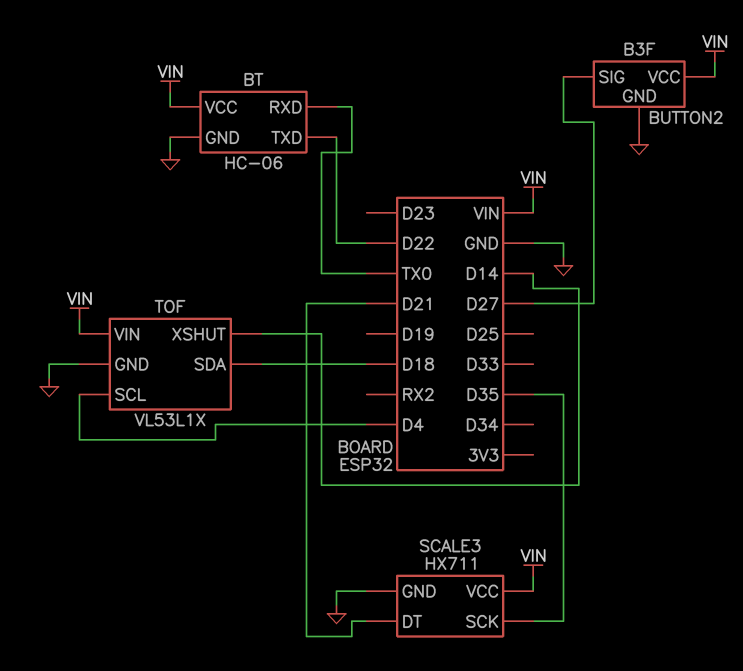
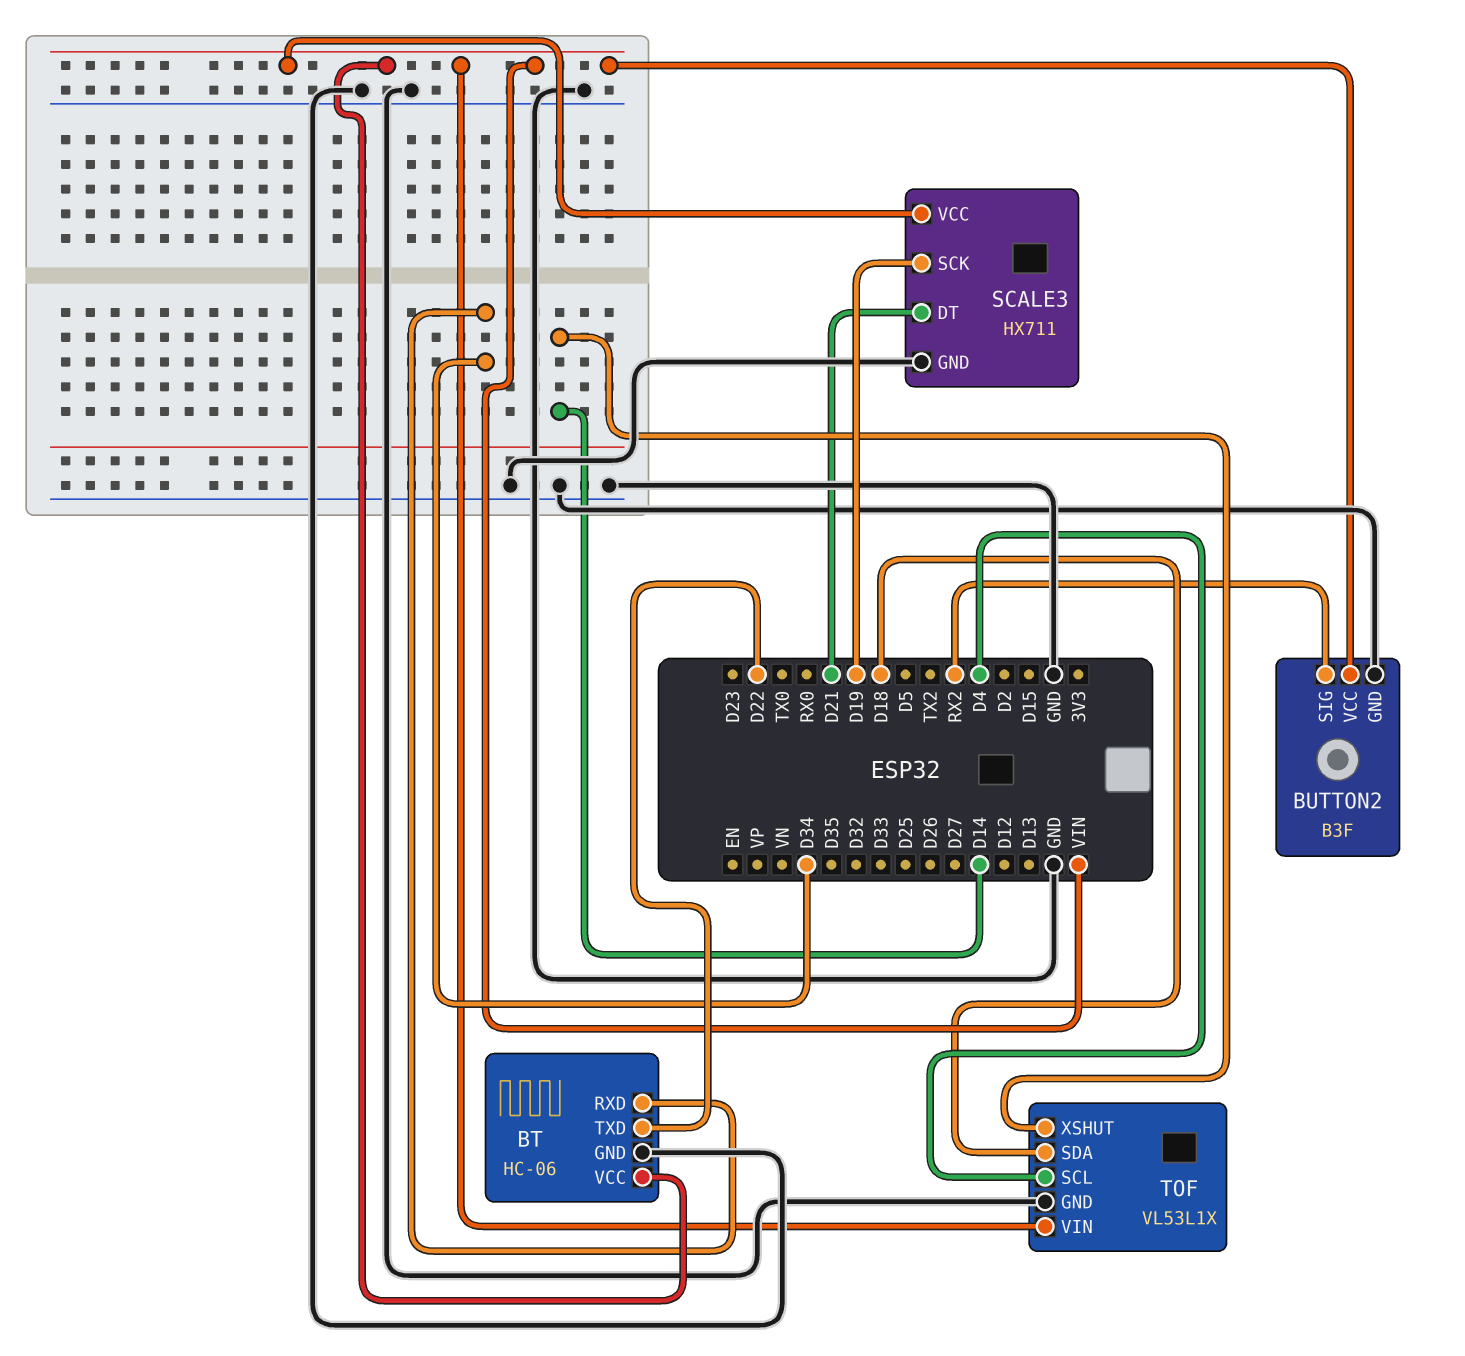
BT pin RXD: TX0 -> D34
BUTTON2 pin SIG: D27 -> RX2
SCALE3 pin SCK: D35 -> D19

